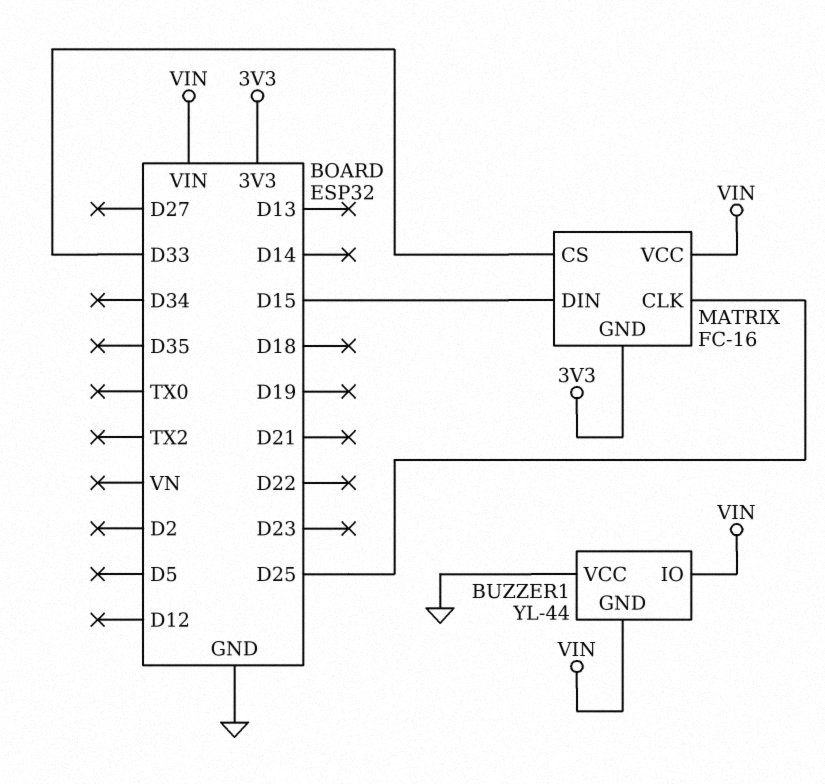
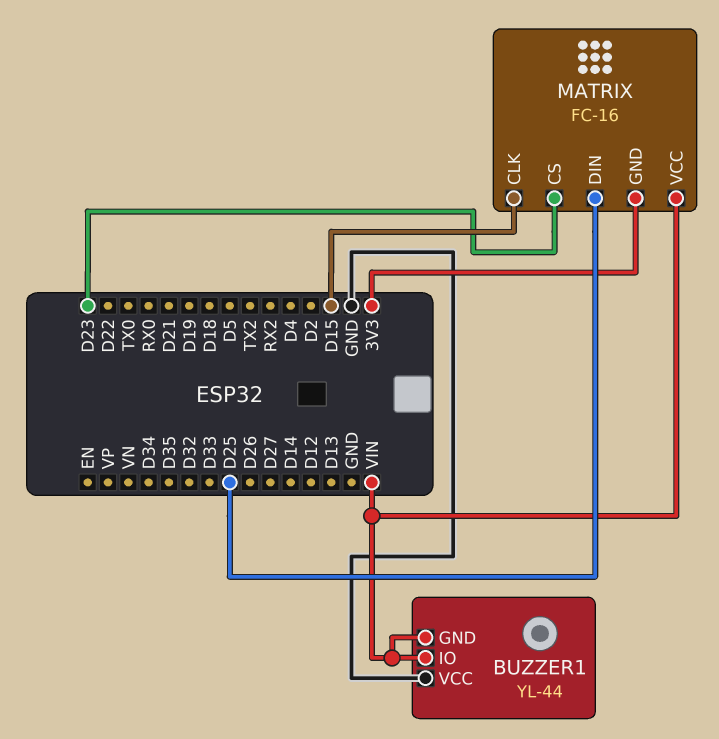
MATRIX pin CLK: D25 -> D15
MATRIX pin CS: D33 -> D23
MATRIX pin DIN: D15 -> D25

